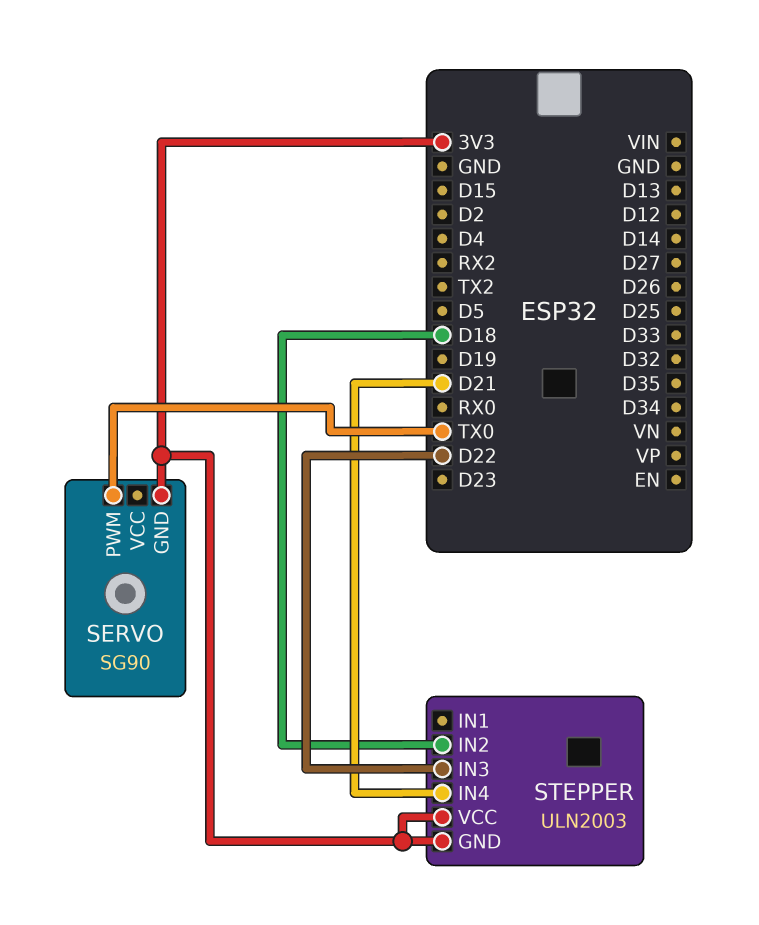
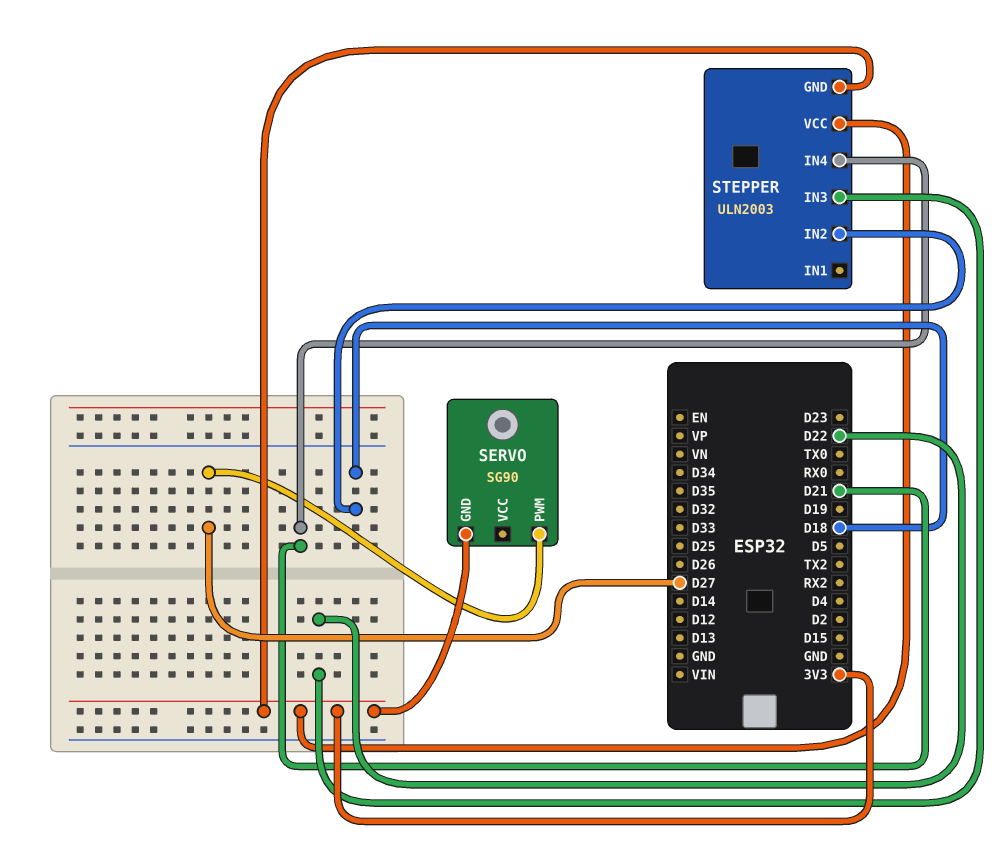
SERVO pin PWM: TX0 -> D27

